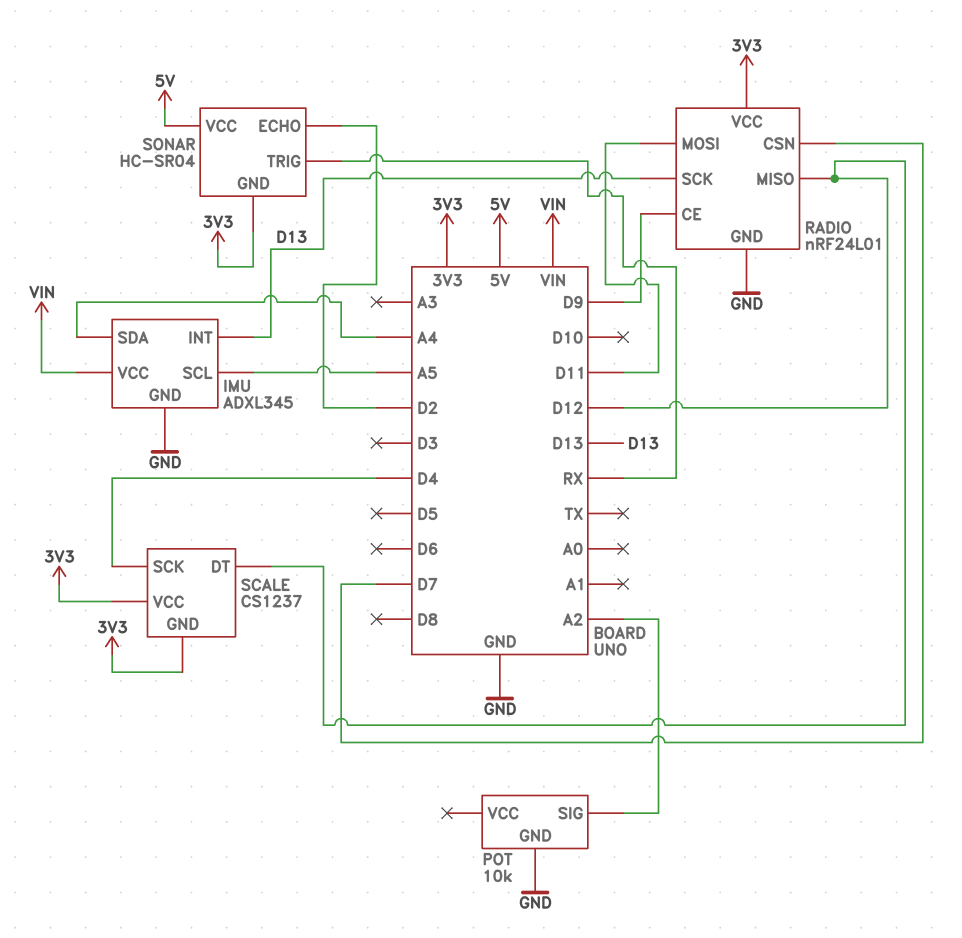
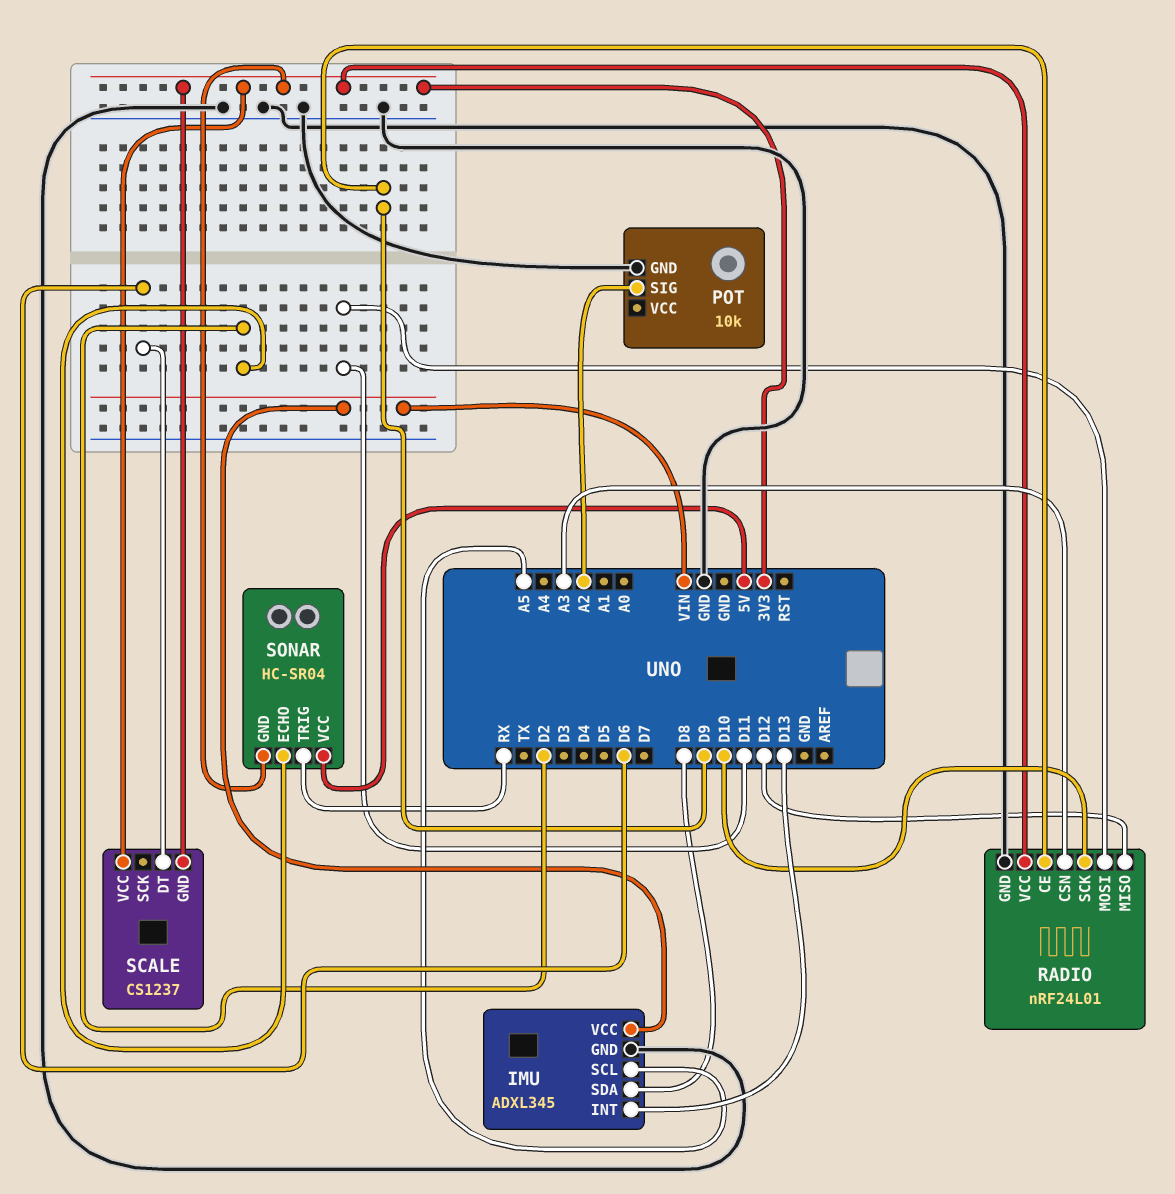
IMU pin SDA: A4 -> D8
RADIO pin CSN: D7 -> A3
RADIO pin SCK: D13 -> D10
SCALE pin DT: D12 -> D6
SCALE pin SCK: D4 -> none

